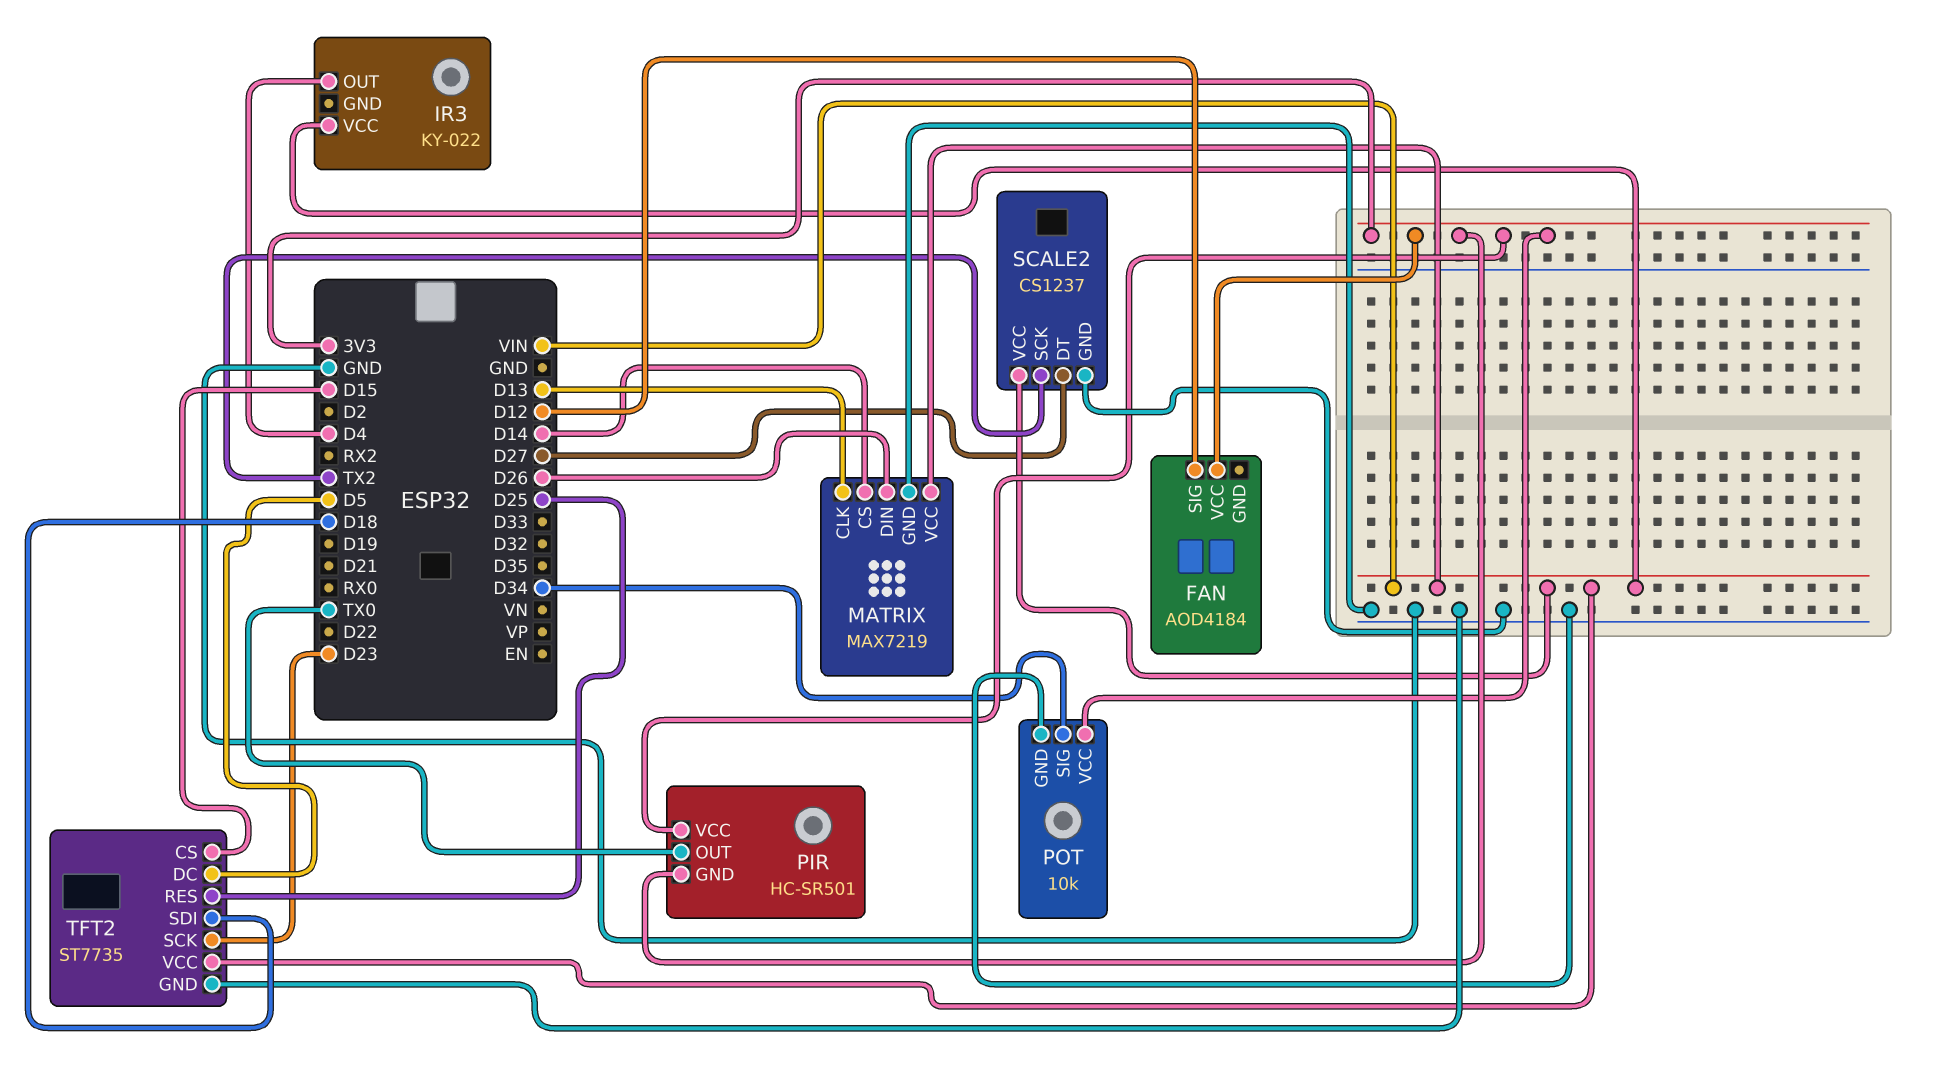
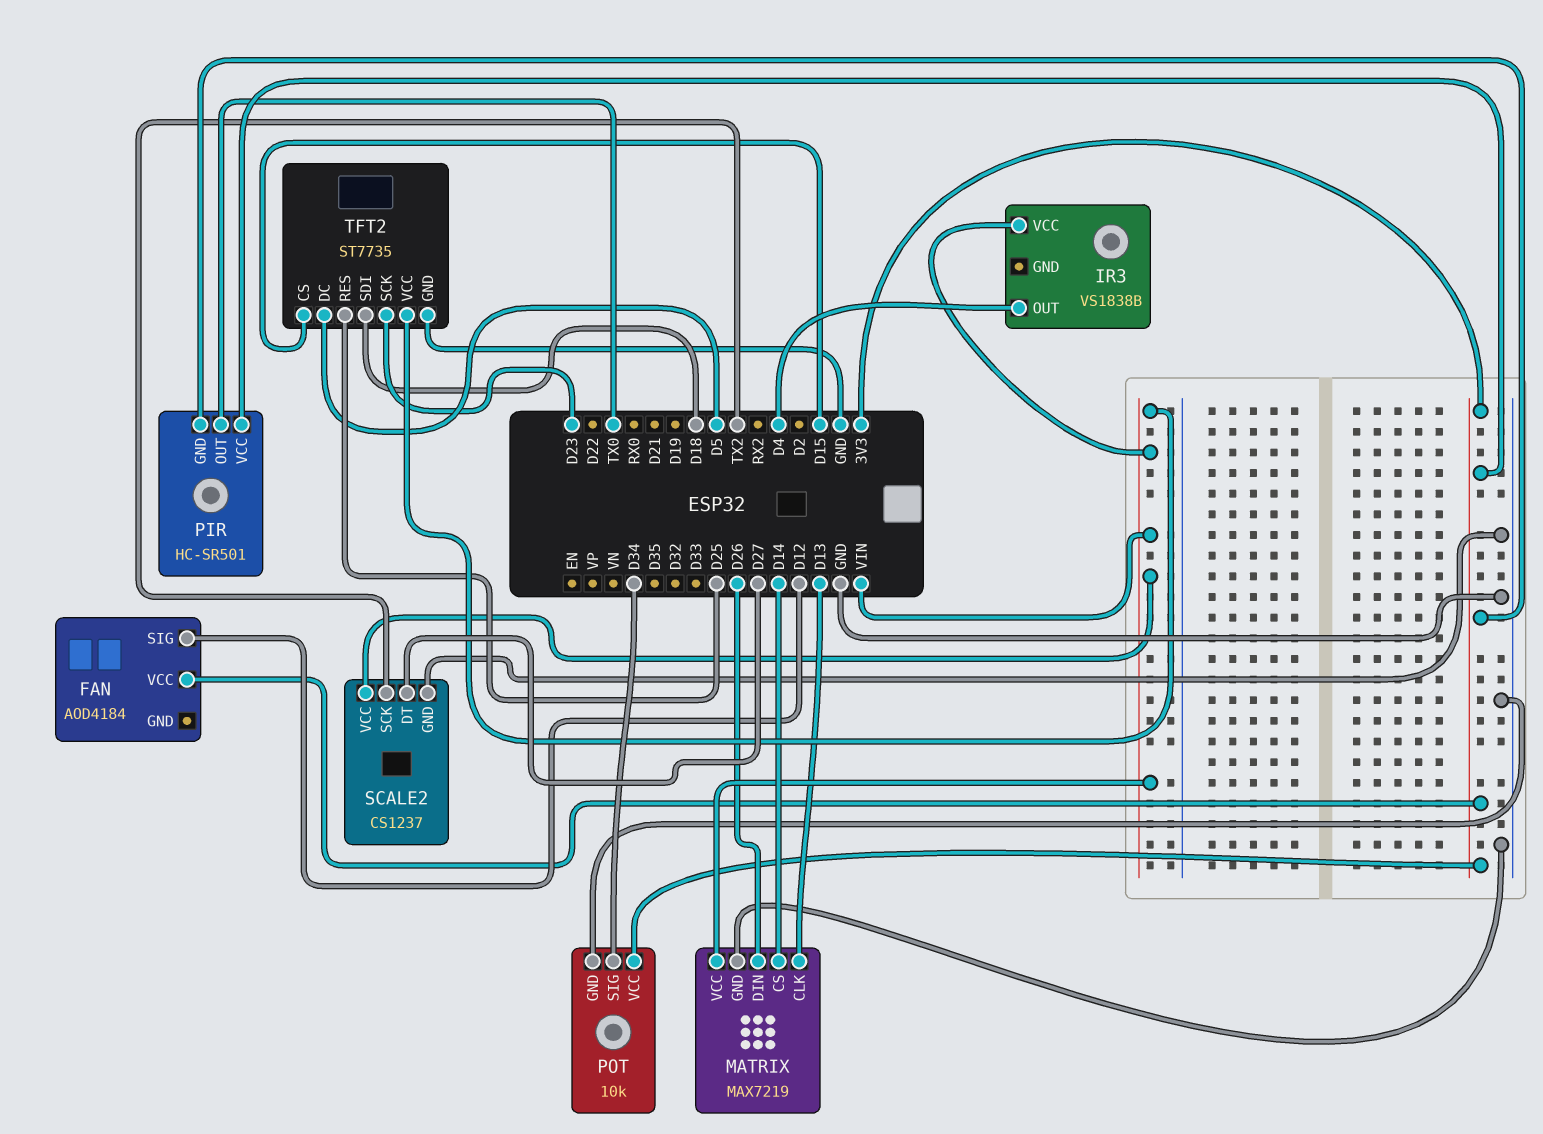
IR3: KY-022 -> VS1838B

